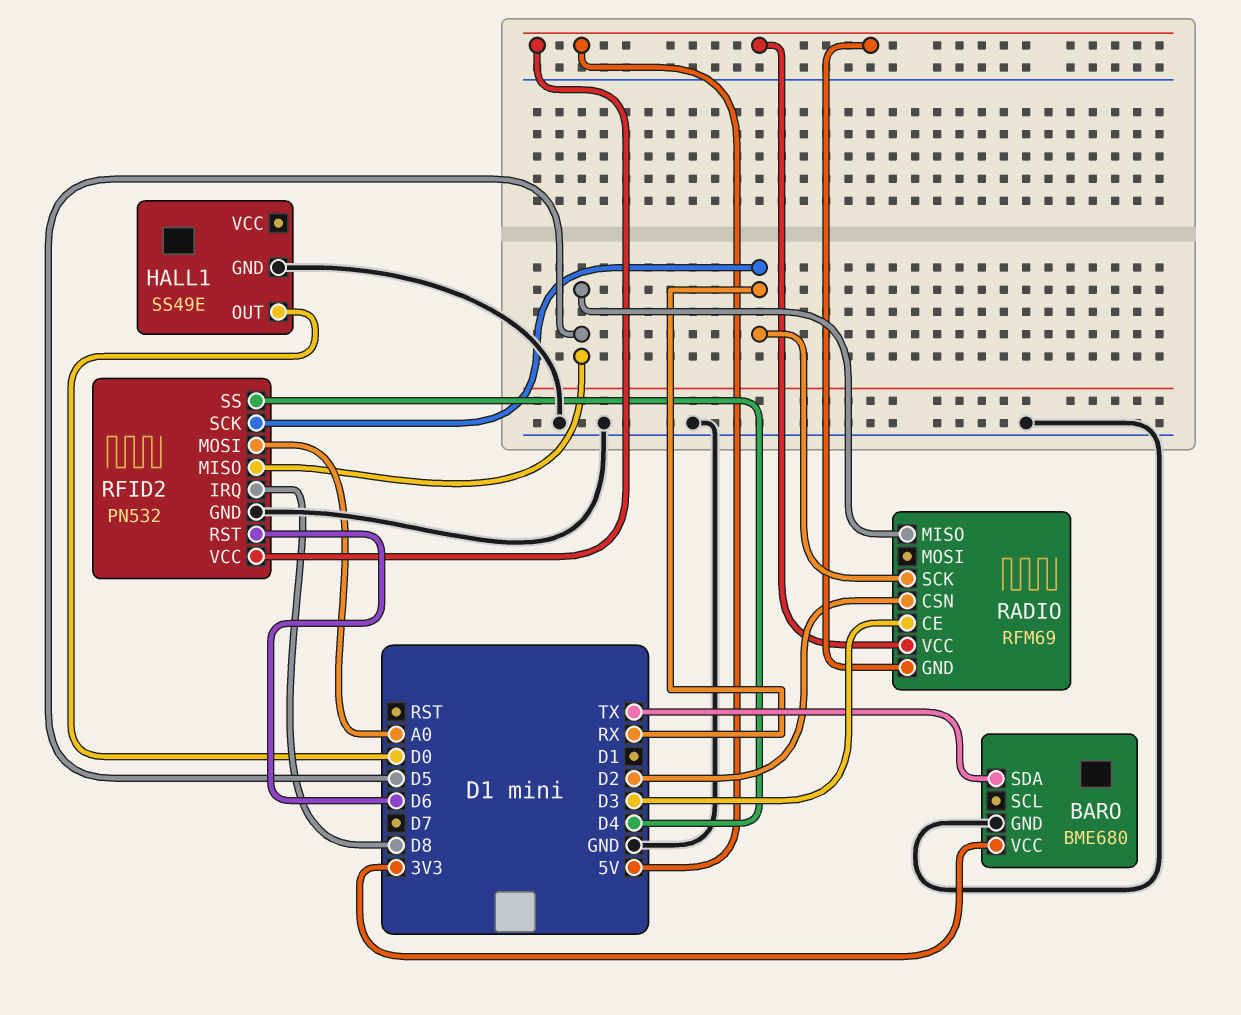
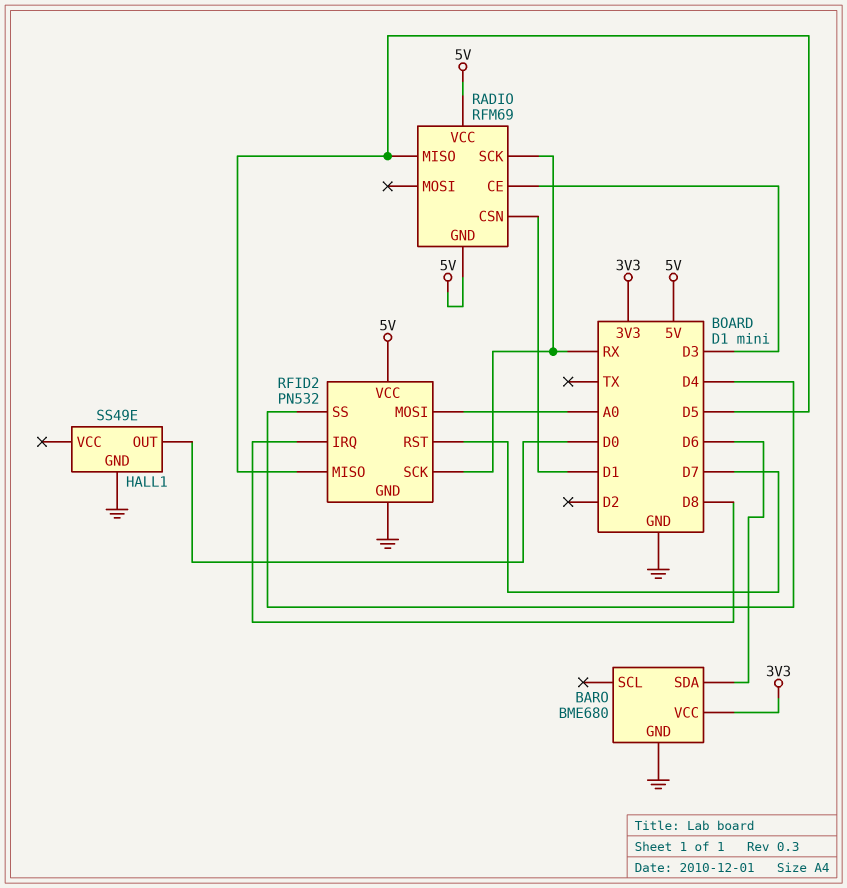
BARO pin SDA: TX -> D6
RADIO pin CSN: D2 -> D1
RFID2 pin RST: D6 -> D7

